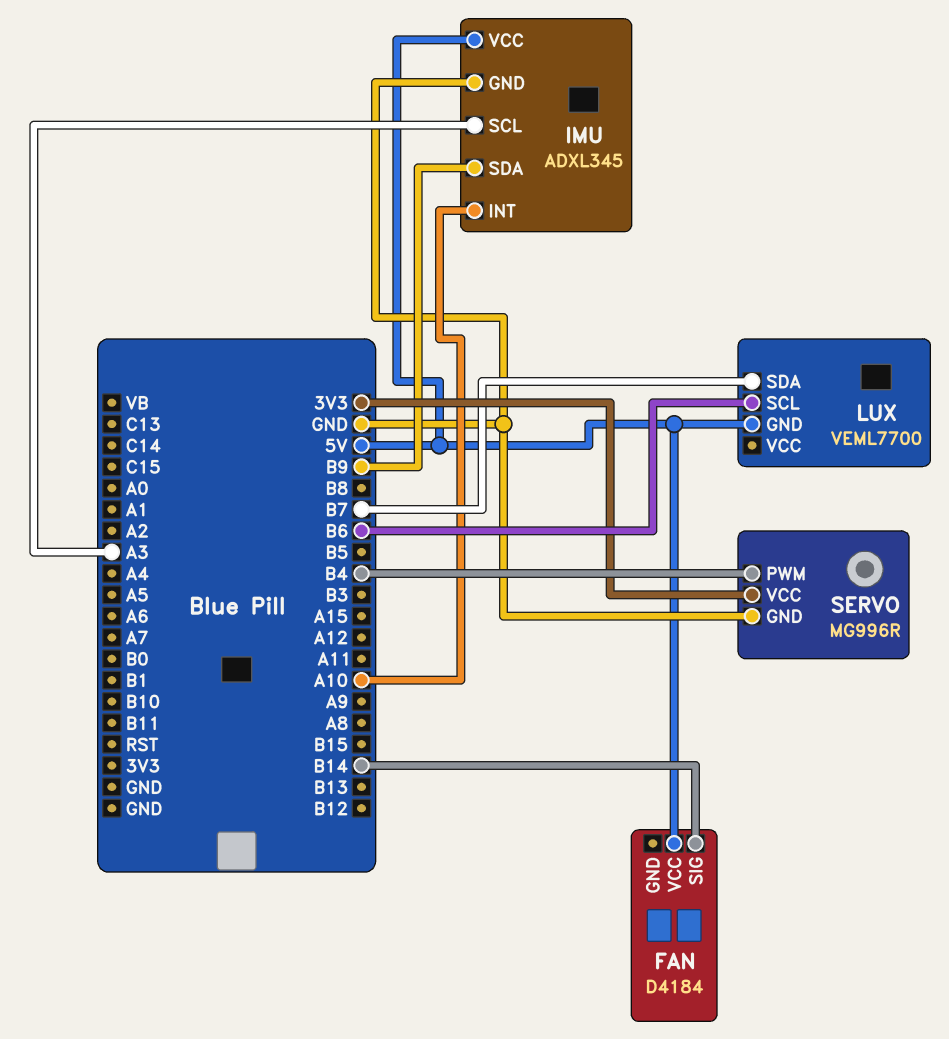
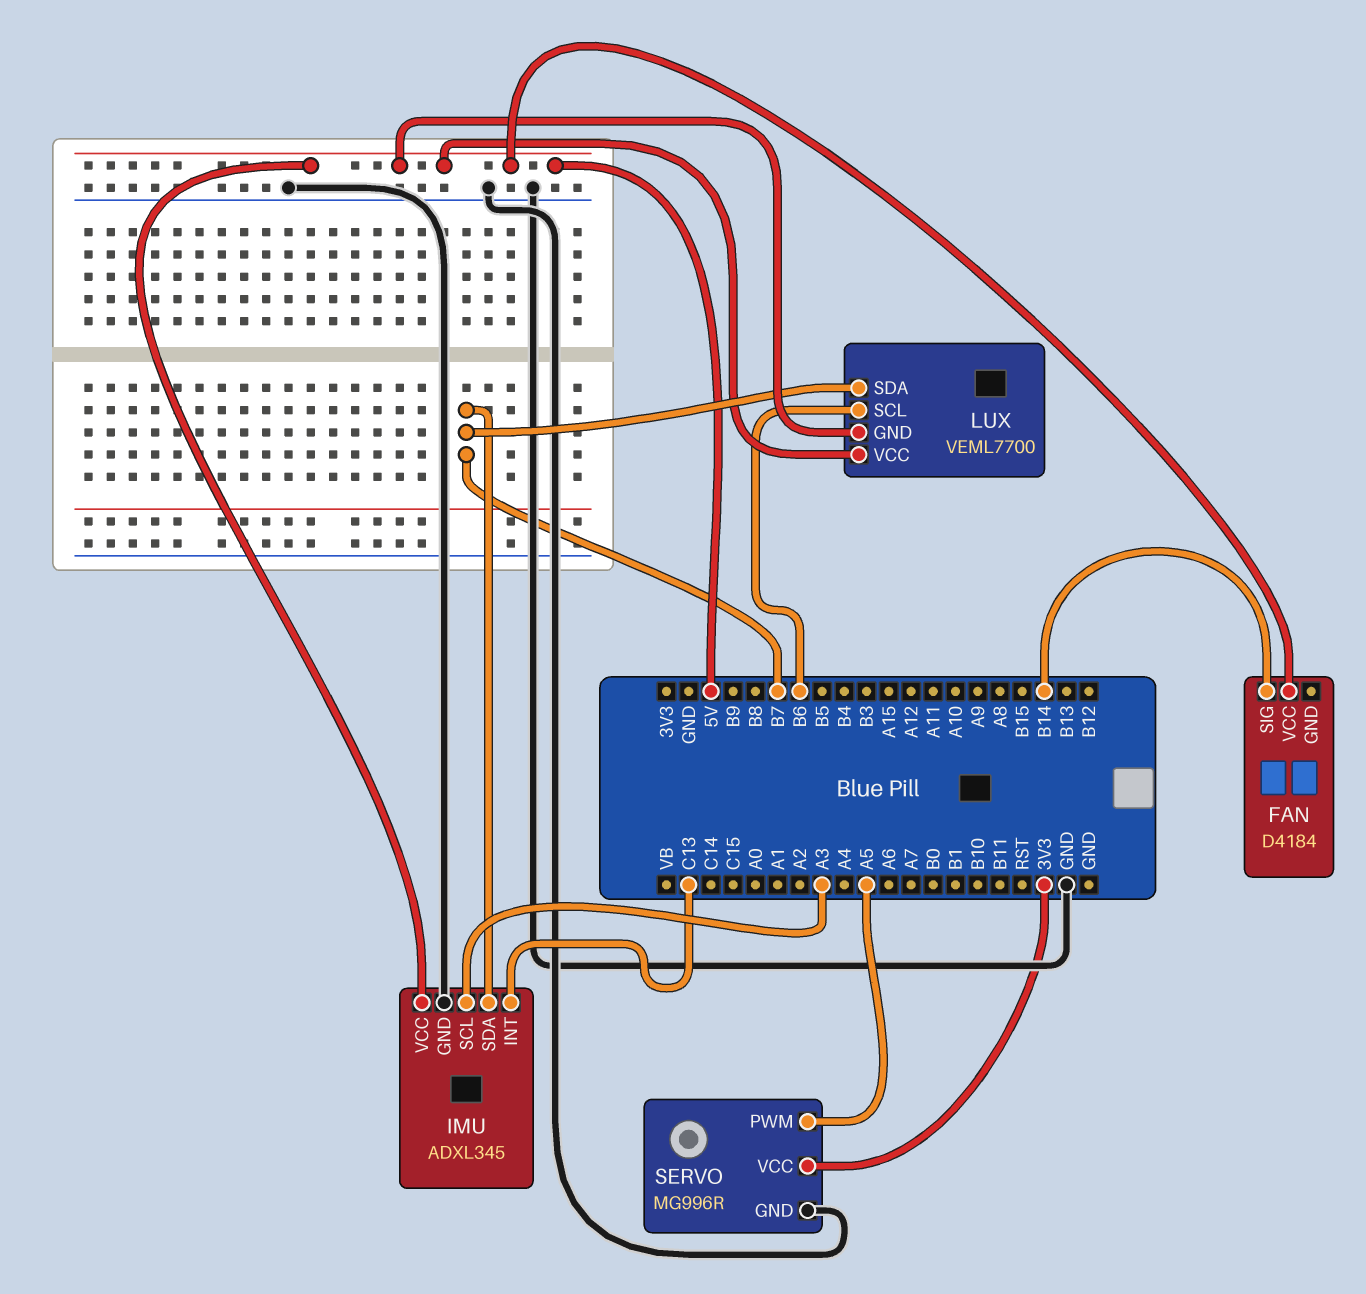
IMU pin INT: A10 -> C13
IMU pin SDA: B9 -> B7
LUX pin VCC: none -> 5V
SERVO pin PWM: B4 -> A5

